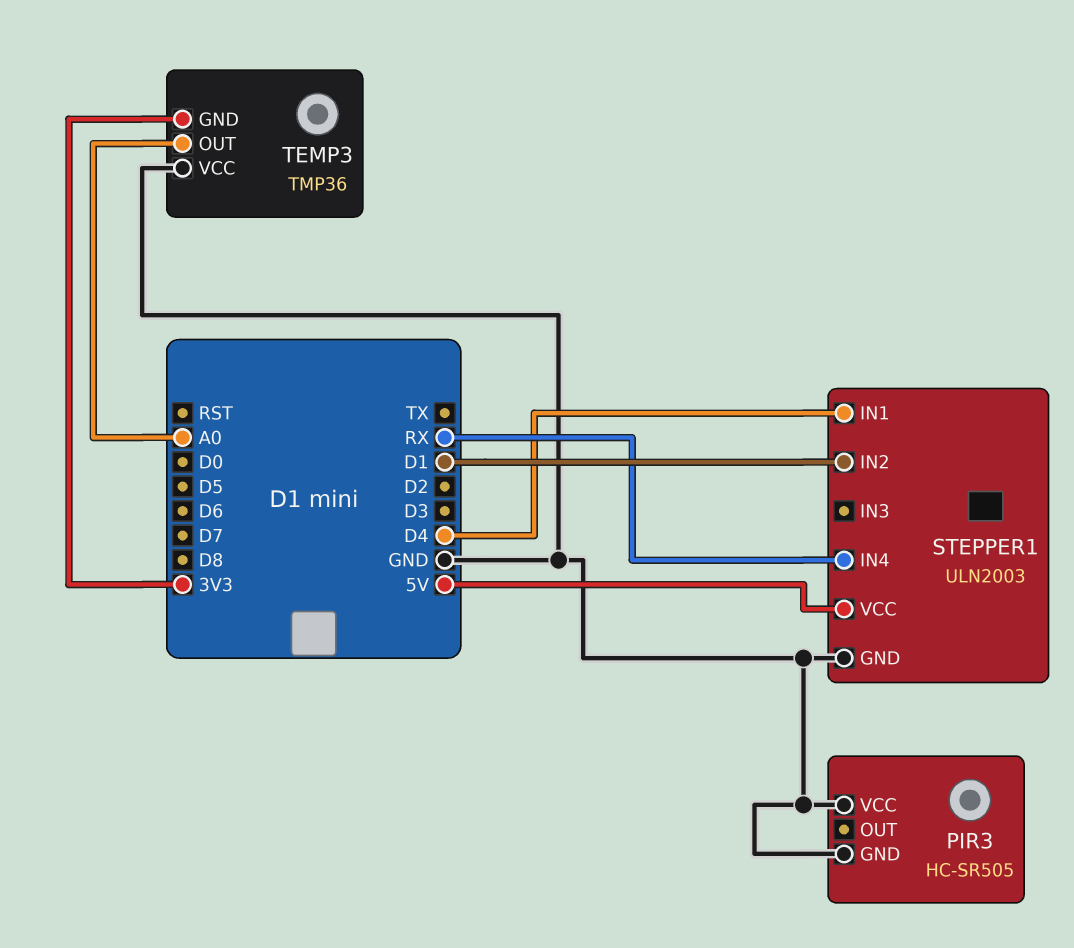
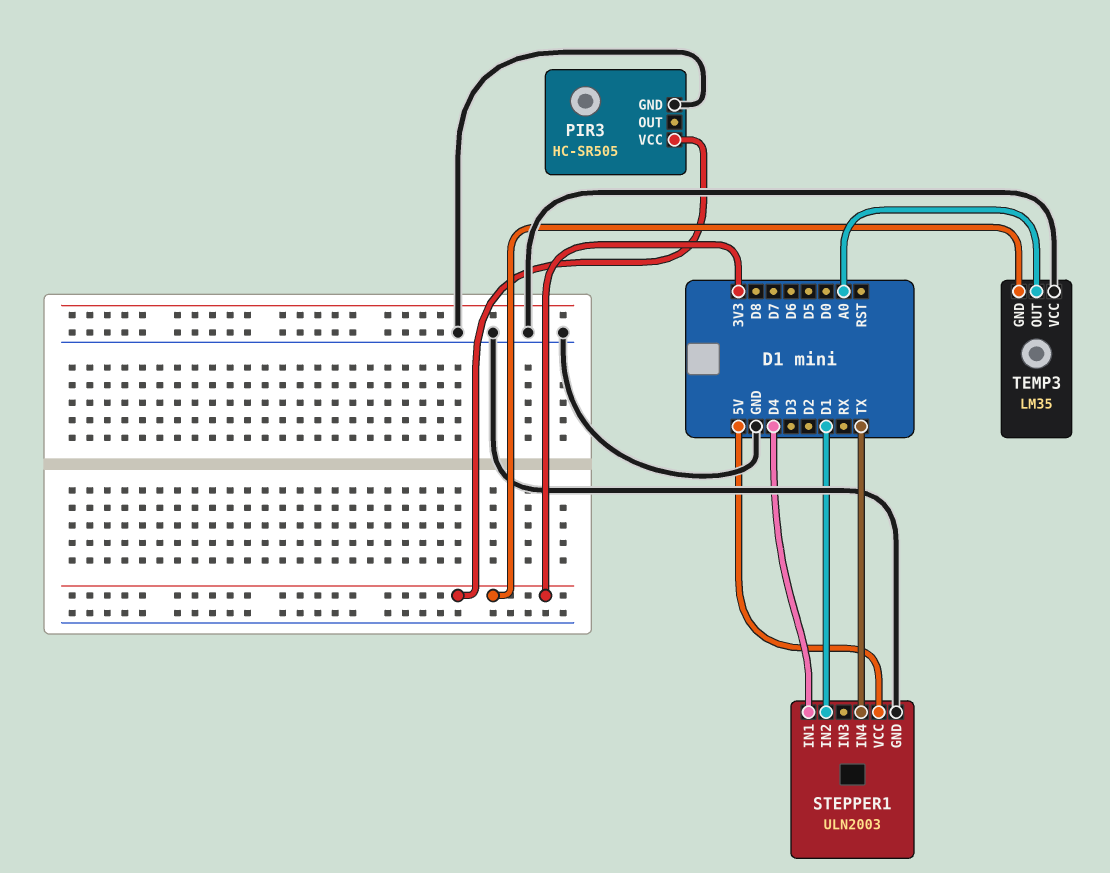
PIR3 pin VCC: GND -> 3V3
STEPPER1 pin IN4: RX -> TX
TEMP3: TMP36 -> LM35

